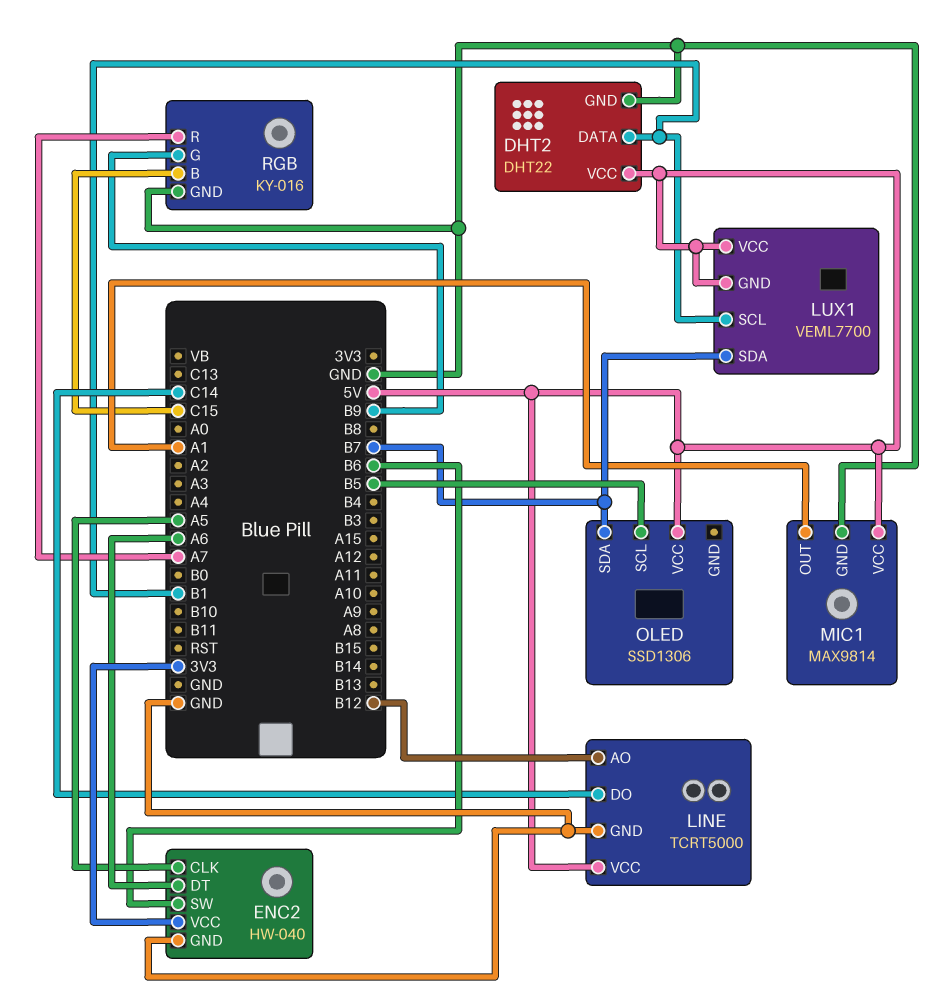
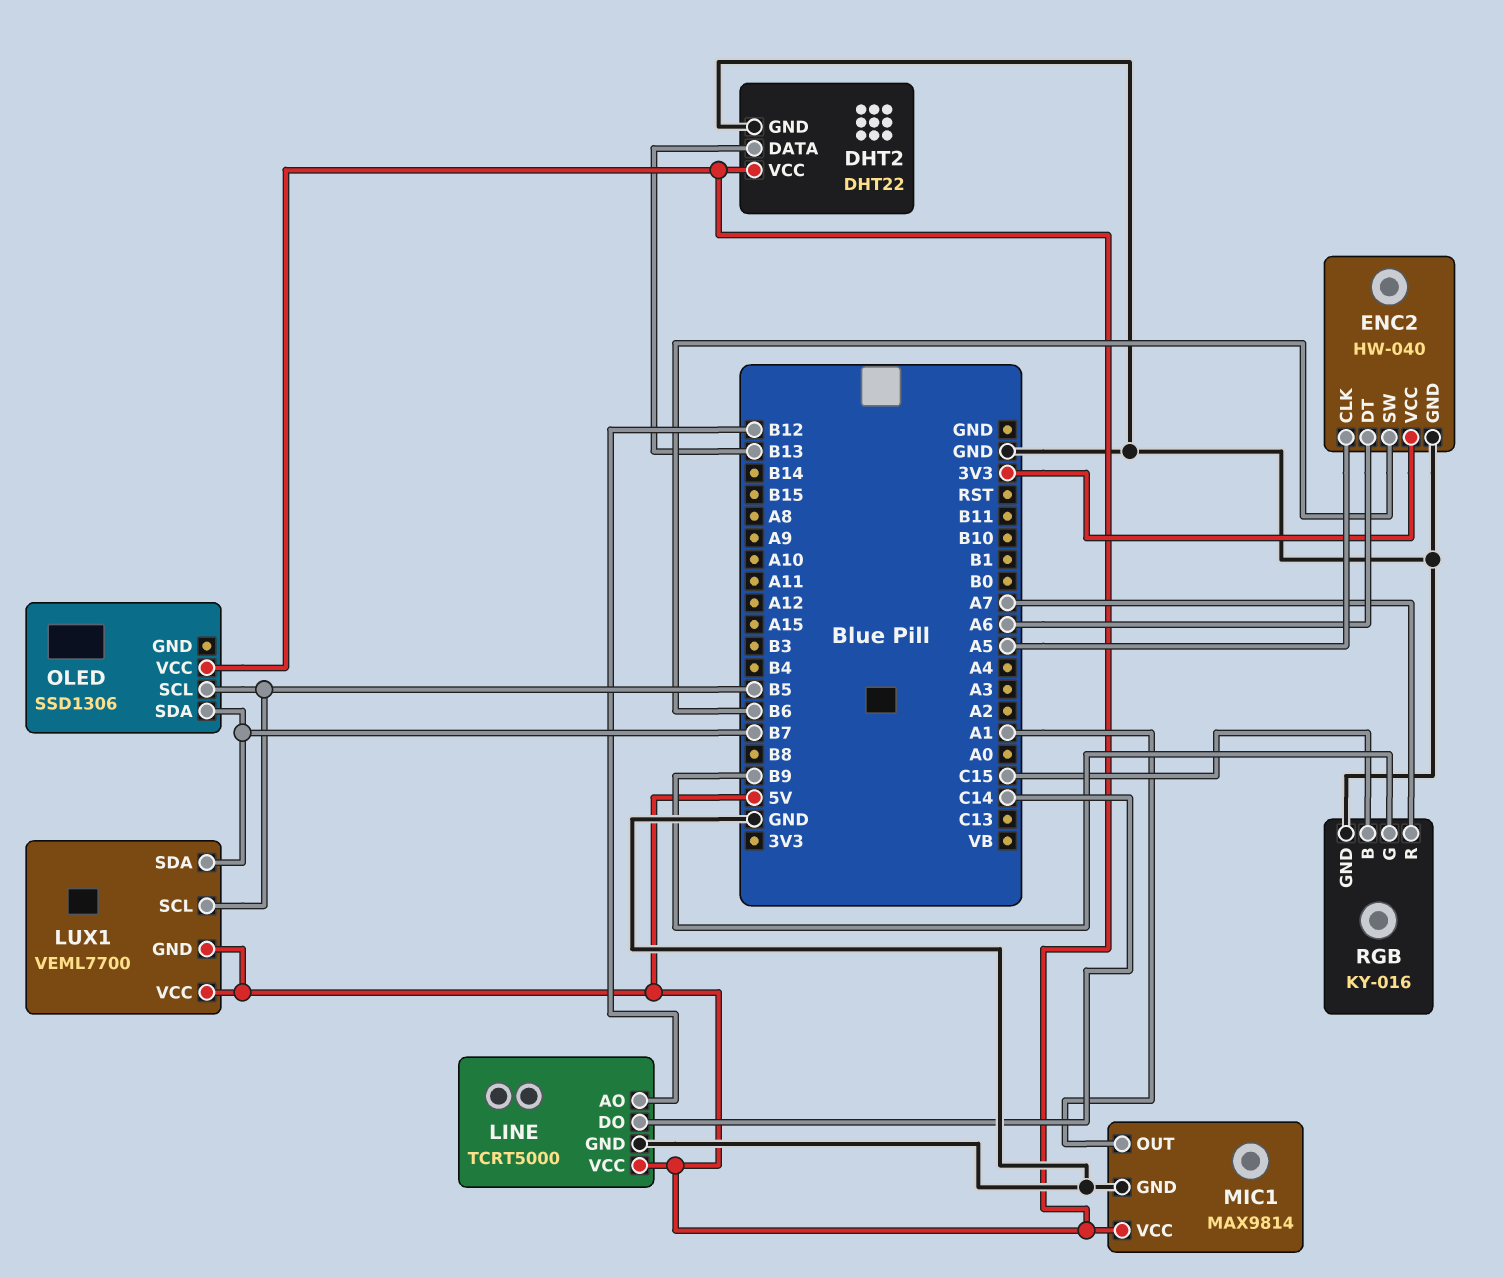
DHT2 pin DATA: B1 -> B13
LUX1 pin SCL: B1 -> B5

